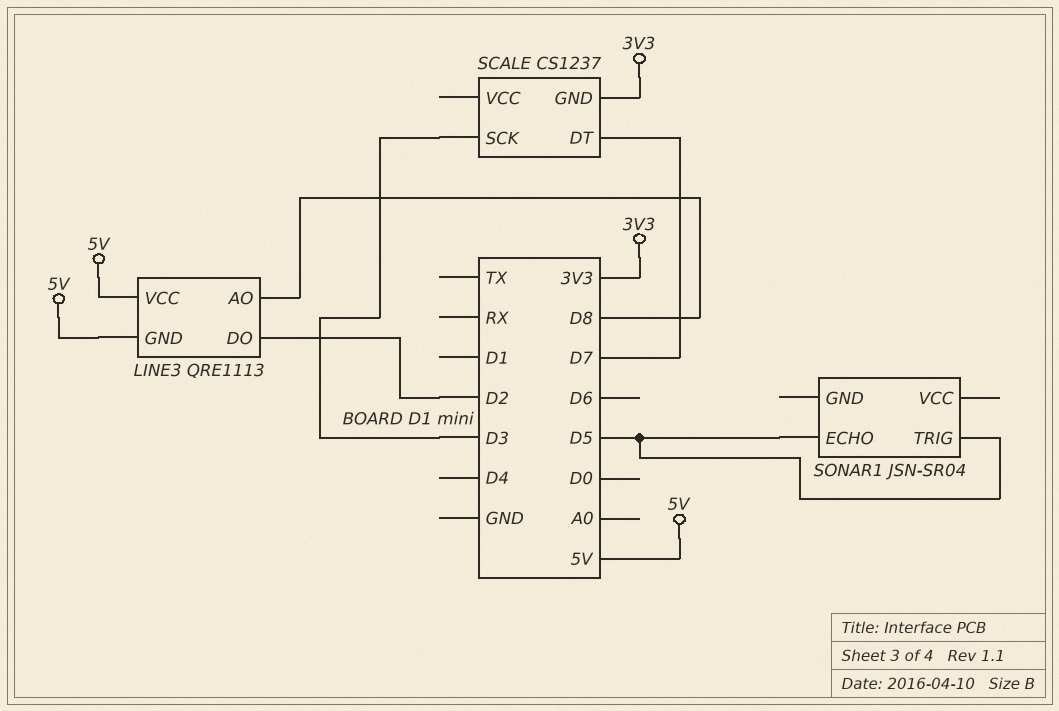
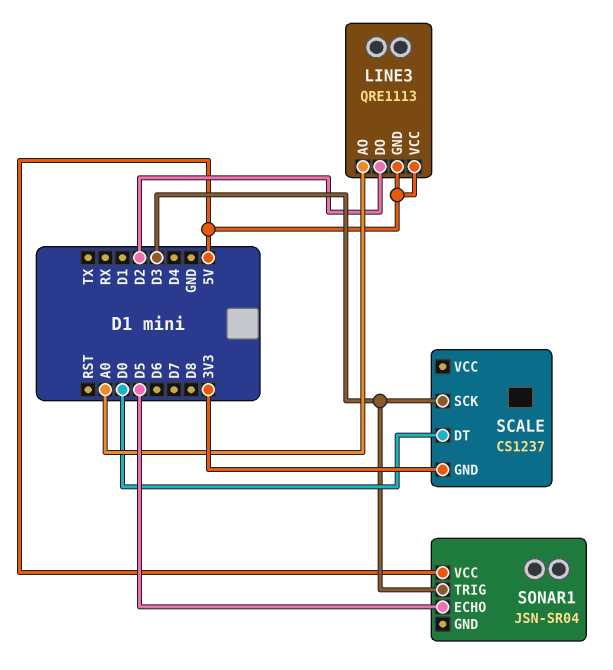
LINE3 pin AO: D8 -> A0
SCALE pin DT: D7 -> D0
SONAR1 pin TRIG: D5 -> D3
SONAR1 pin VCC: none -> 5V

